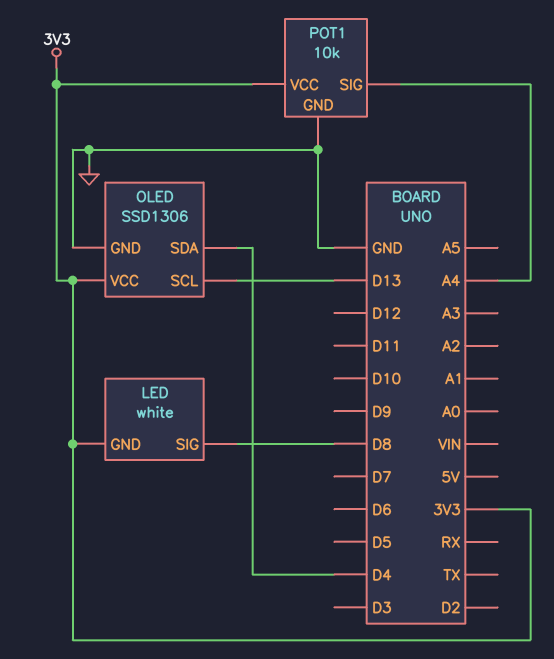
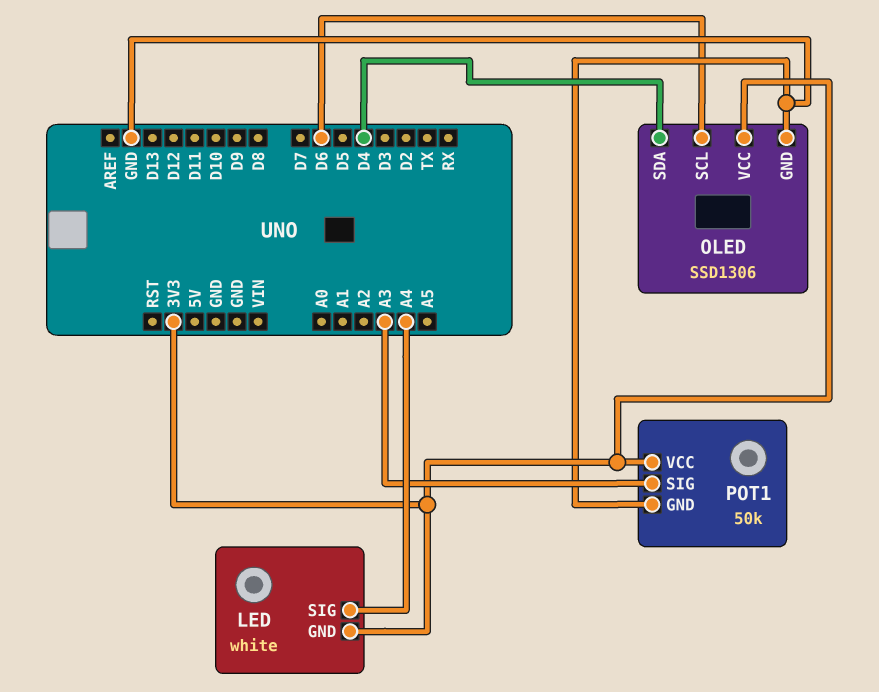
LED pin SIG: D8 -> A4
OLED pin SCL: D13 -> D6
POT1: 10k -> 50k
POT1 pin SIG: A4 -> A3

